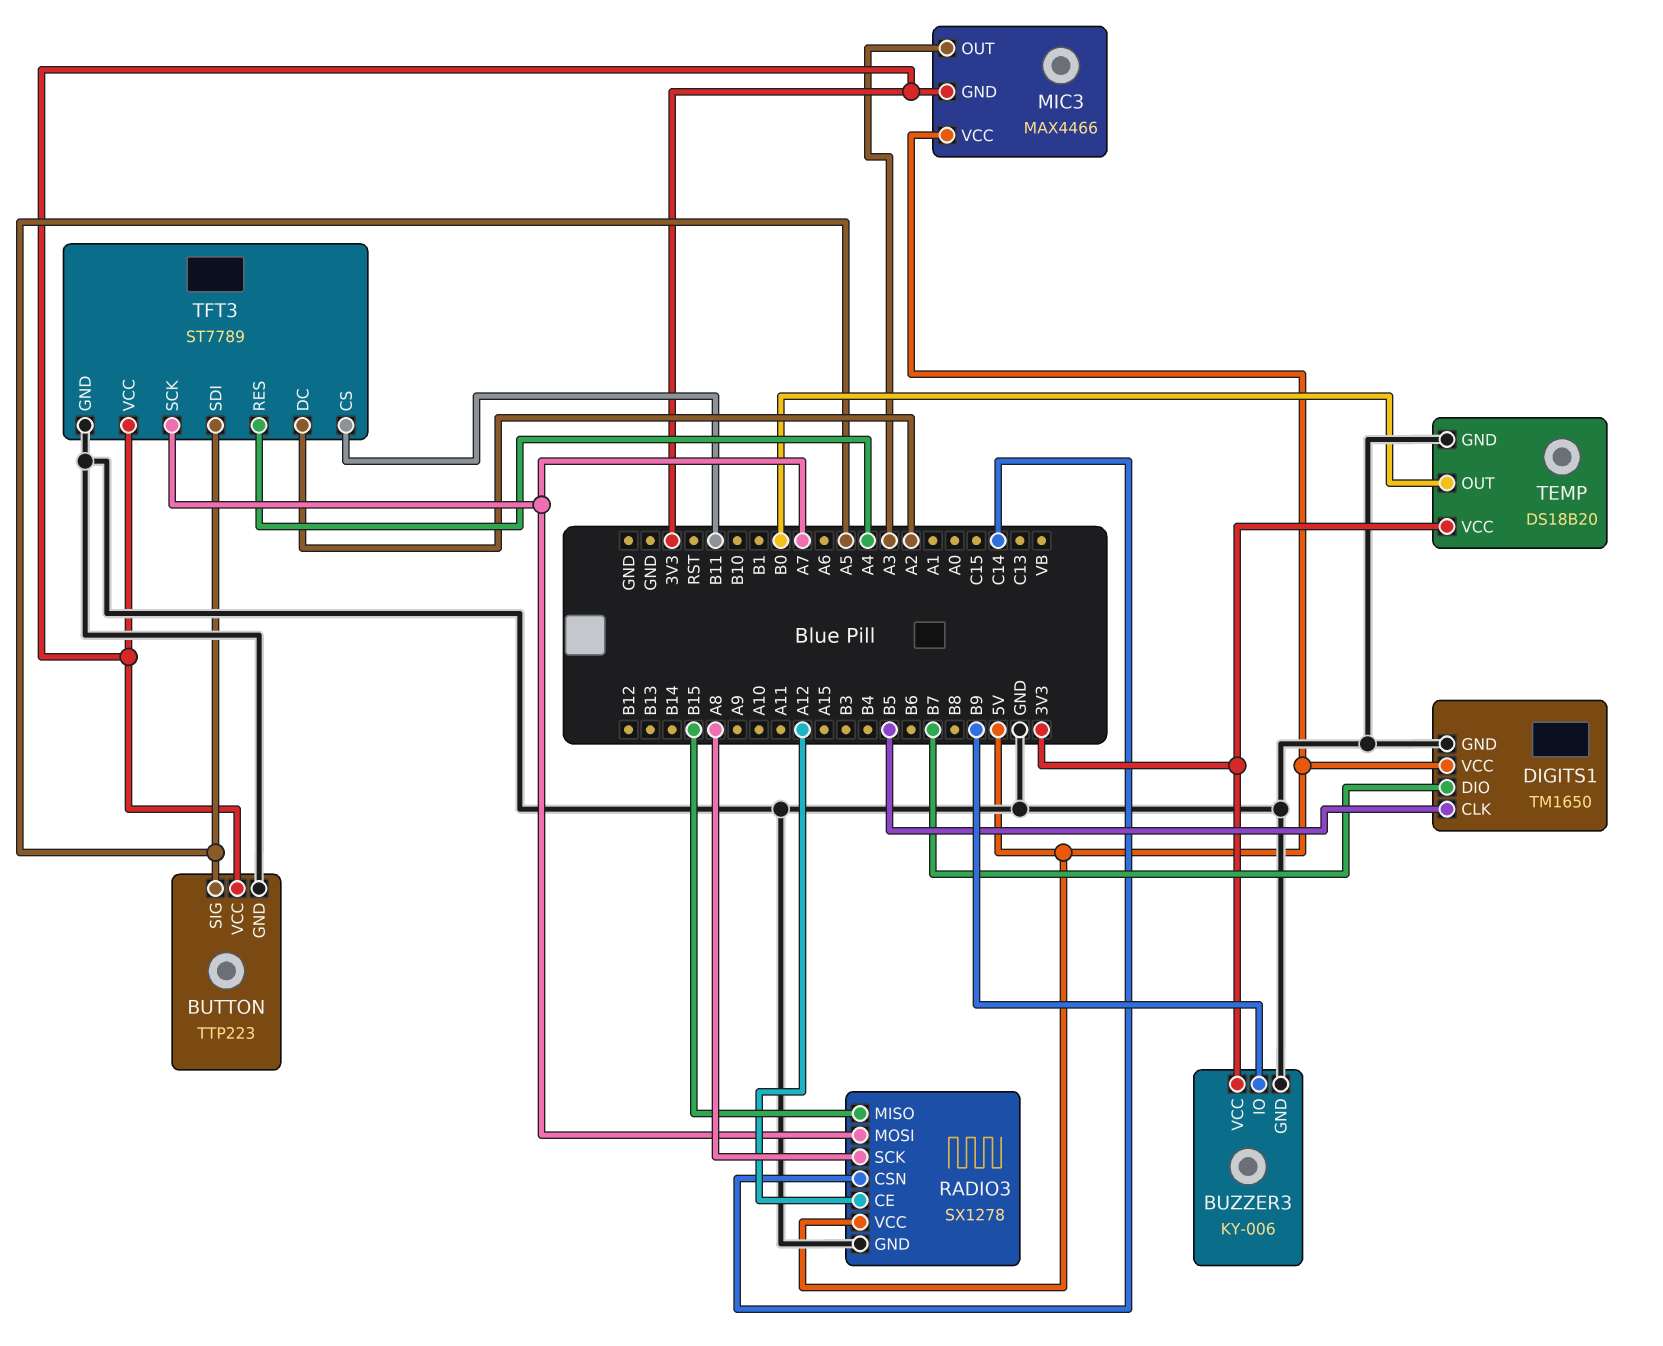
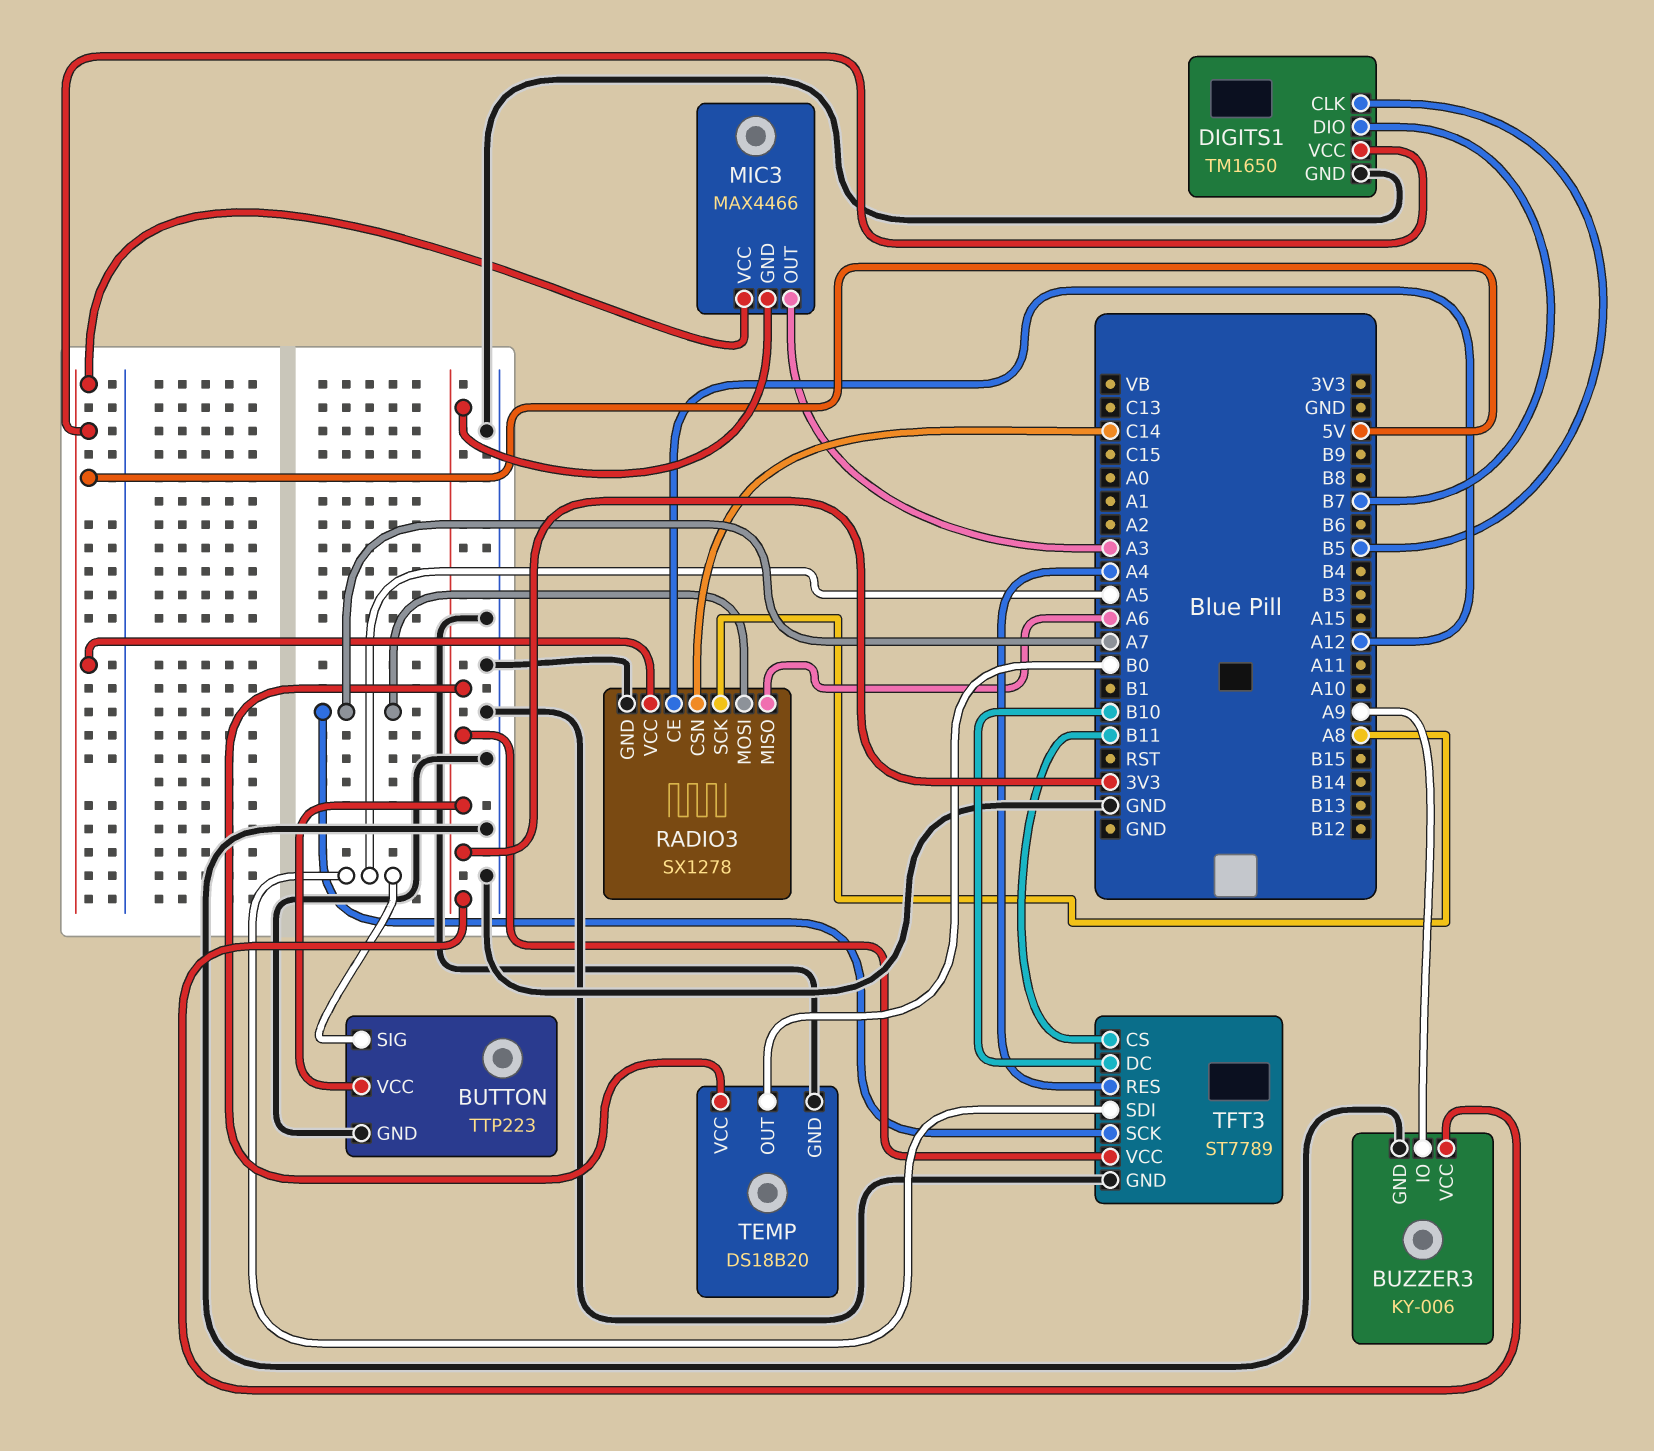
BUZZER3 pin IO: B9 -> A9
RADIO3 pin MISO: B15 -> A6
TFT3 pin DC: A2 -> B10

